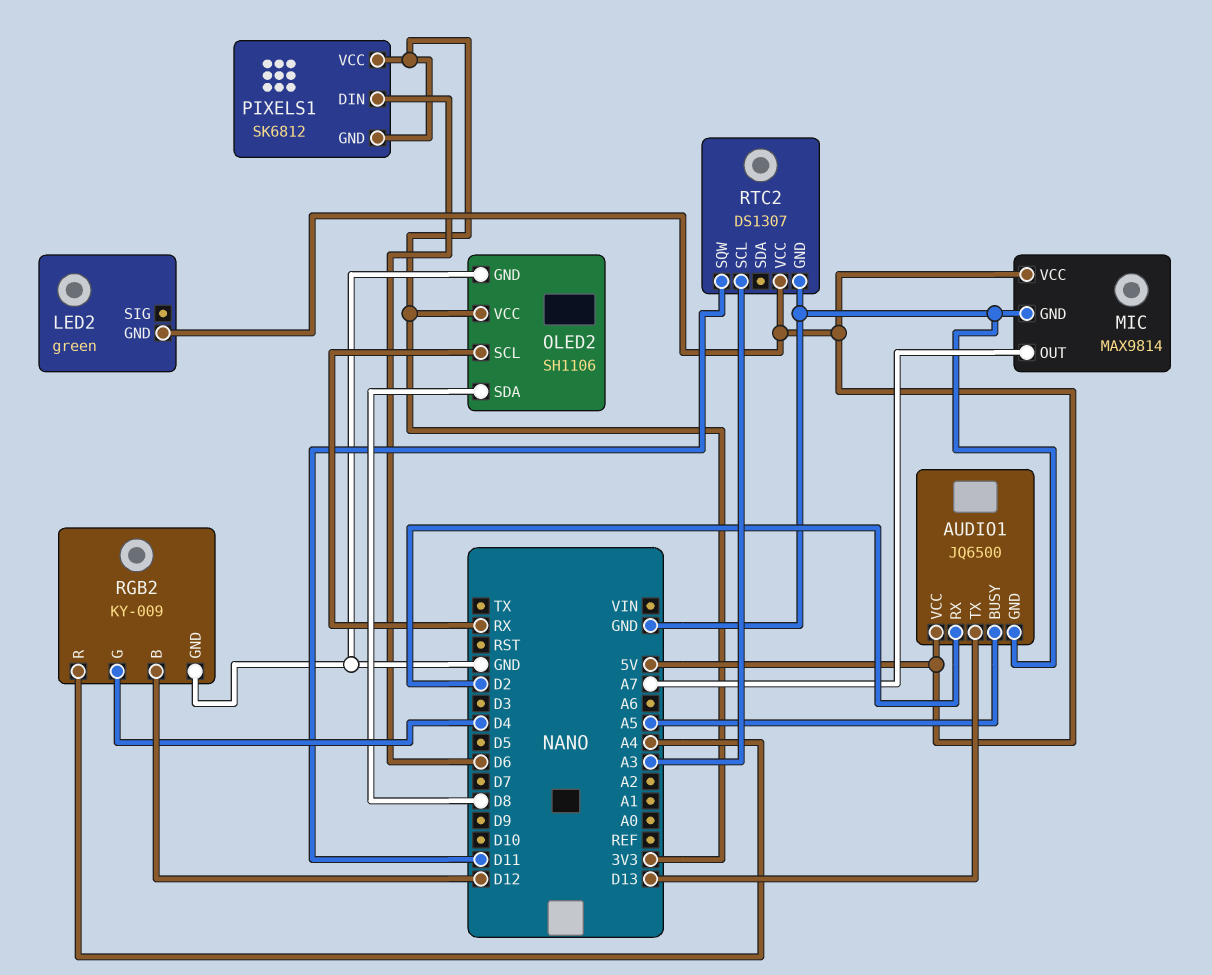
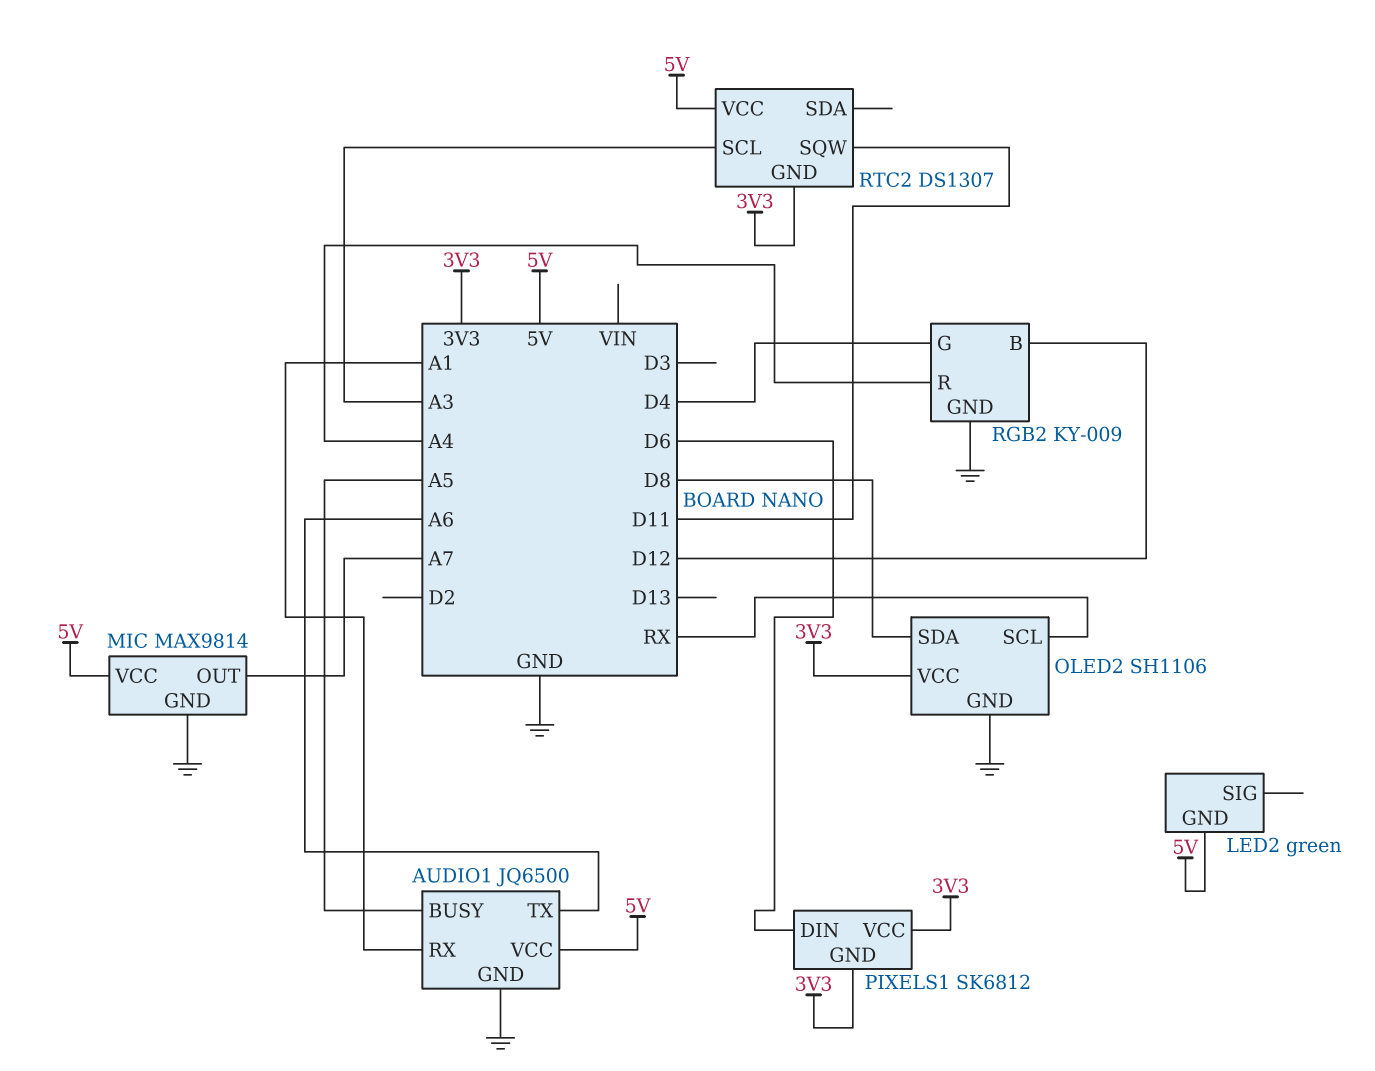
AUDIO1 pin RX: D2 -> A1
AUDIO1 pin TX: D13 -> A6
RTC2 pin GND: GND -> 3V3

